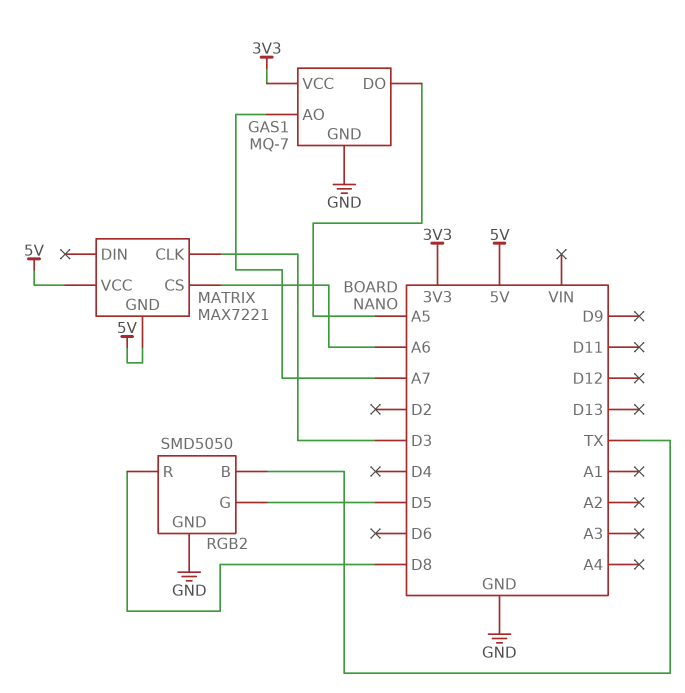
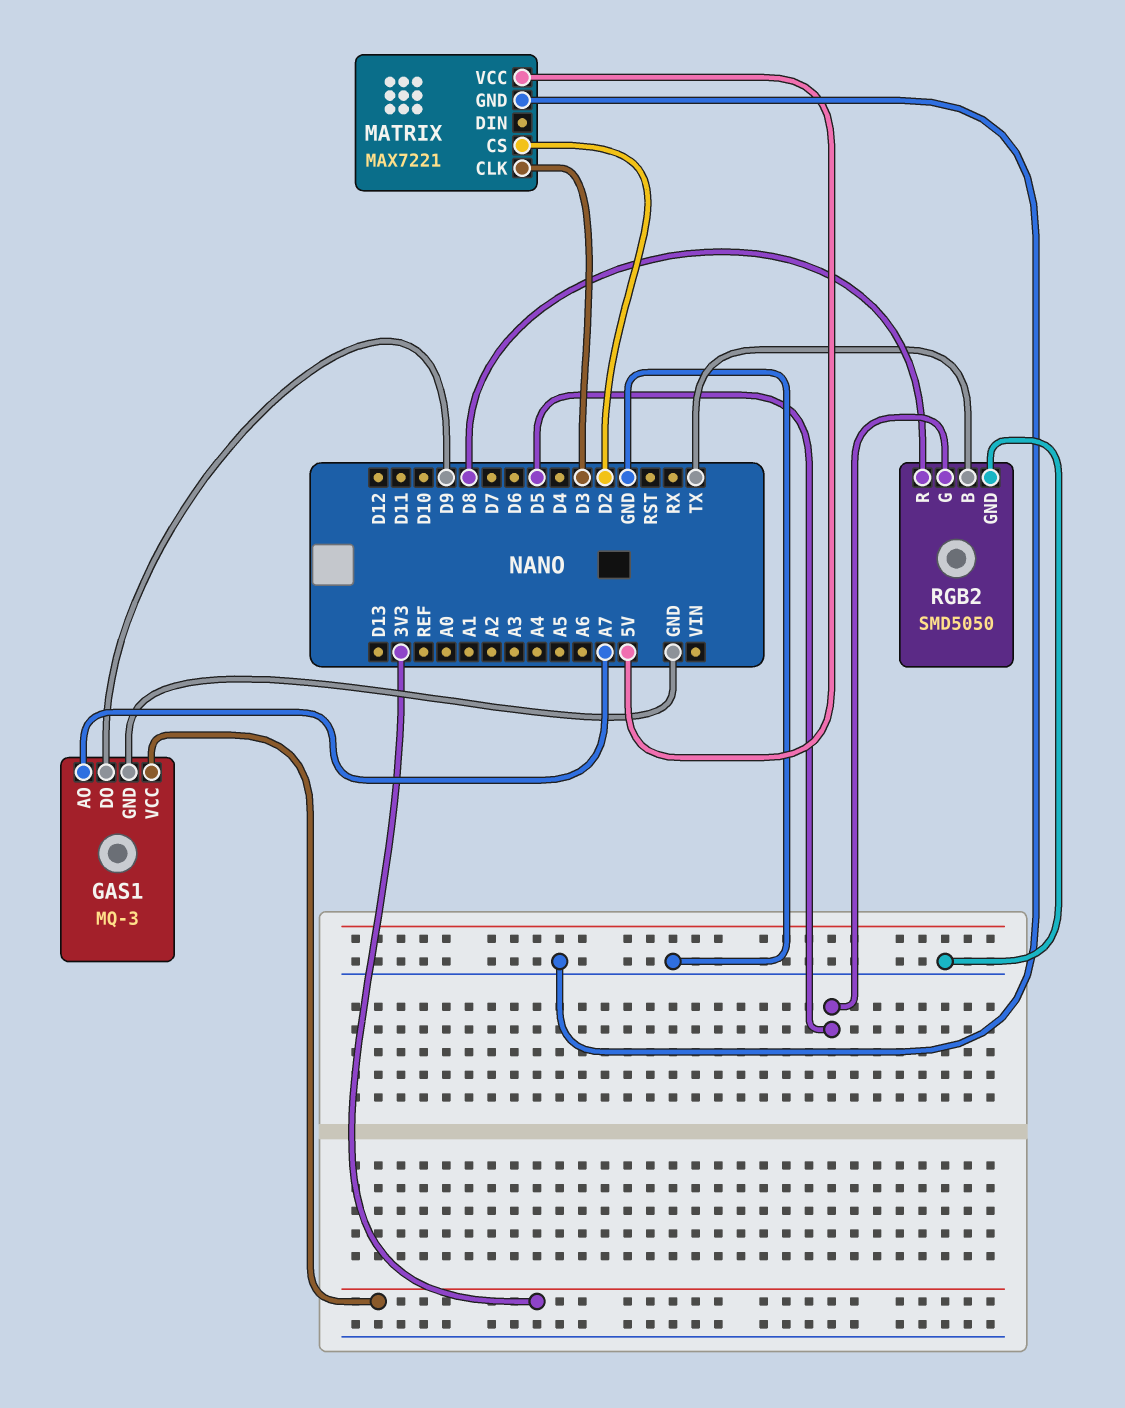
GAS1: MQ-7 -> MQ-3
GAS1 pin DO: A5 -> D9
MATRIX pin CS: A6 -> D2
MATRIX pin GND: 5V -> GND

